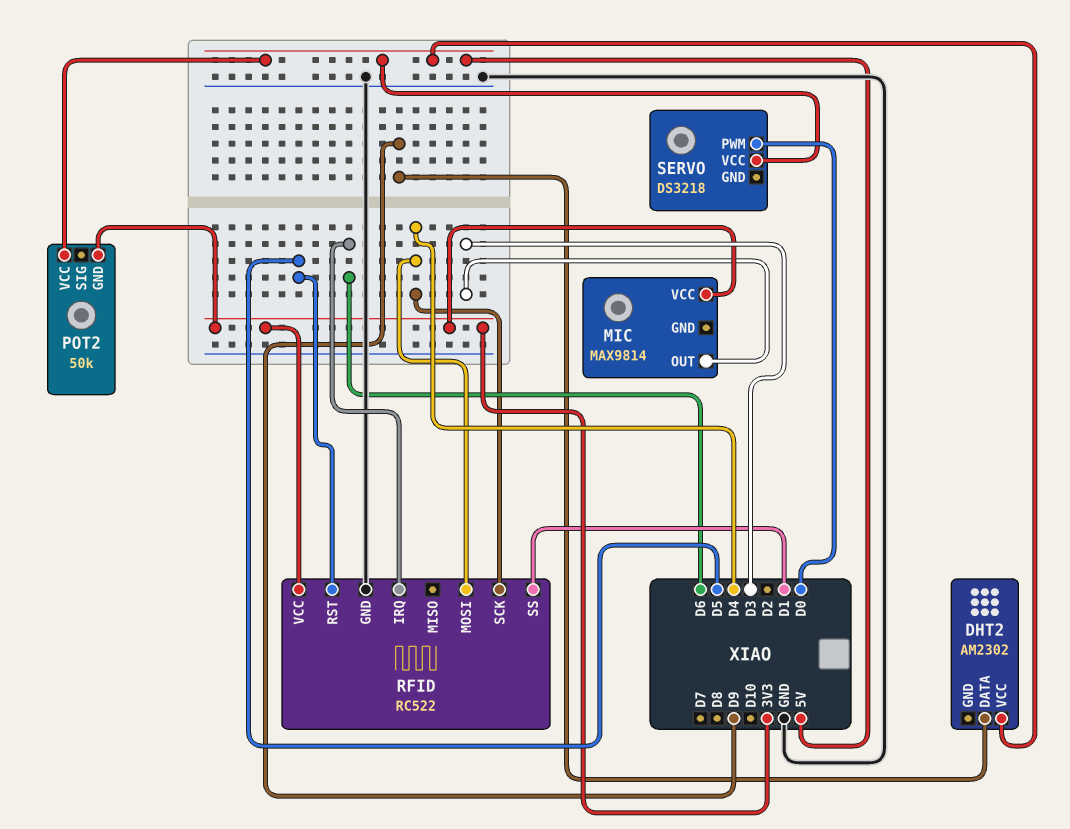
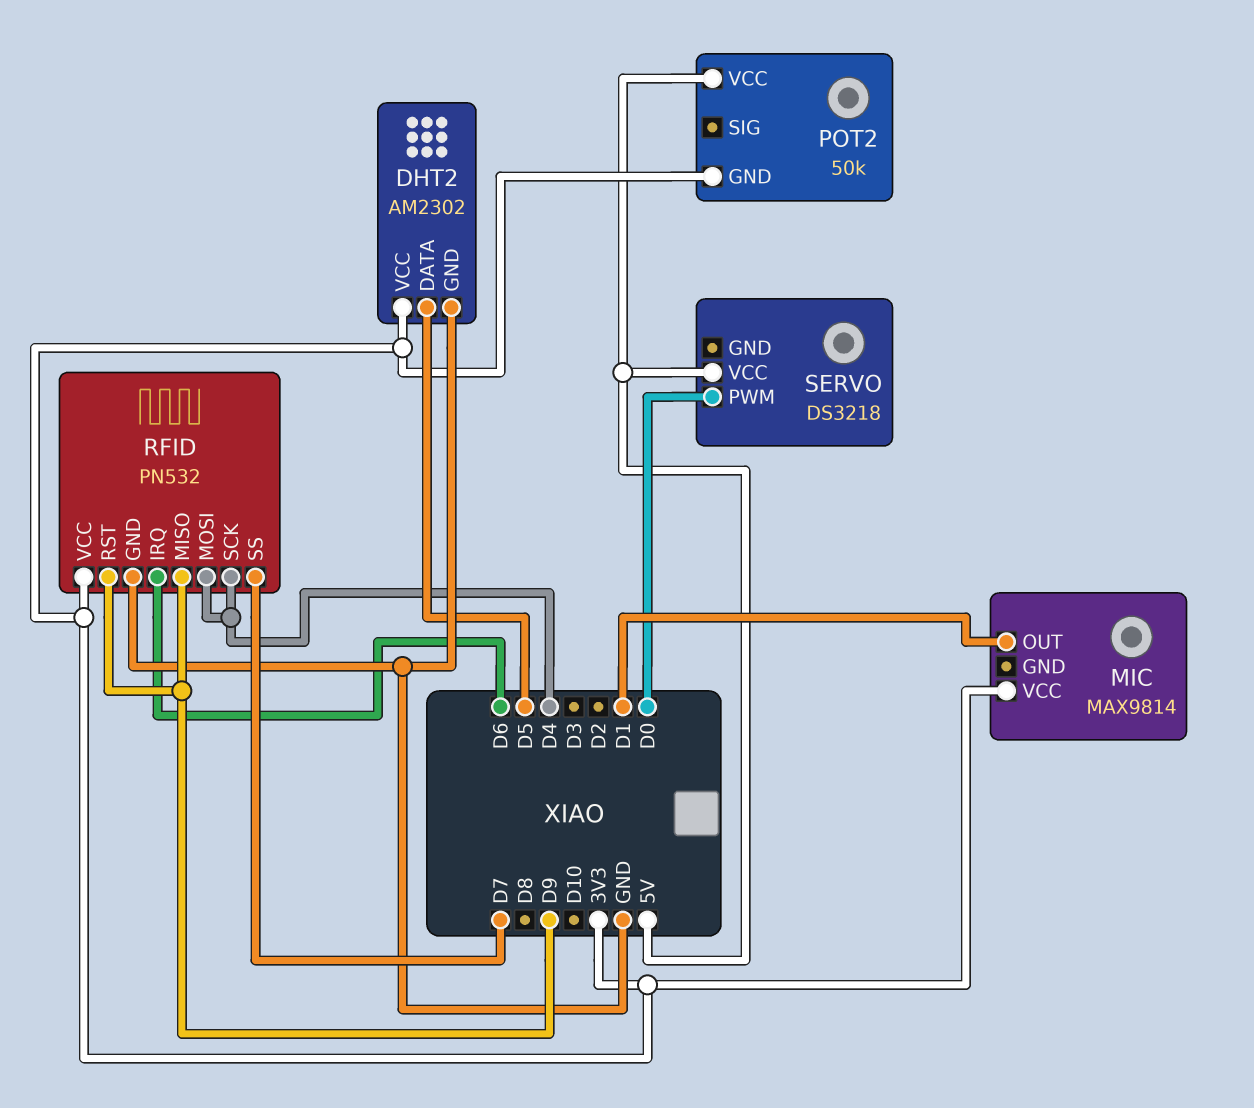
DHT2 pin DATA: D9 -> D5
DHT2 pin GND: none -> GND
DHT2 pin VCC: 5V -> 3V3
MIC pin OUT: D3 -> D1
RFID: RC522 -> PN532
RFID pin MISO: none -> D9
RFID pin RST: D5 -> D9
RFID pin SS: D1 -> D7

